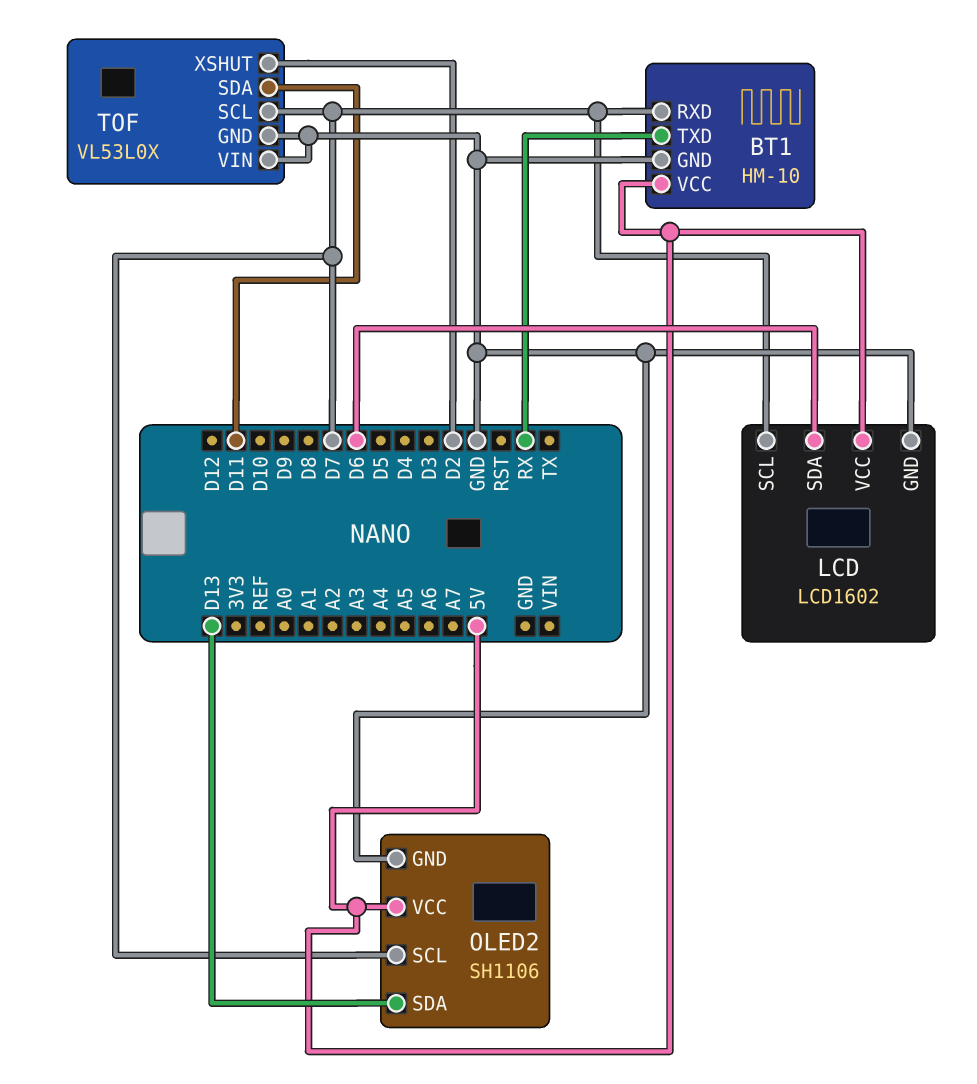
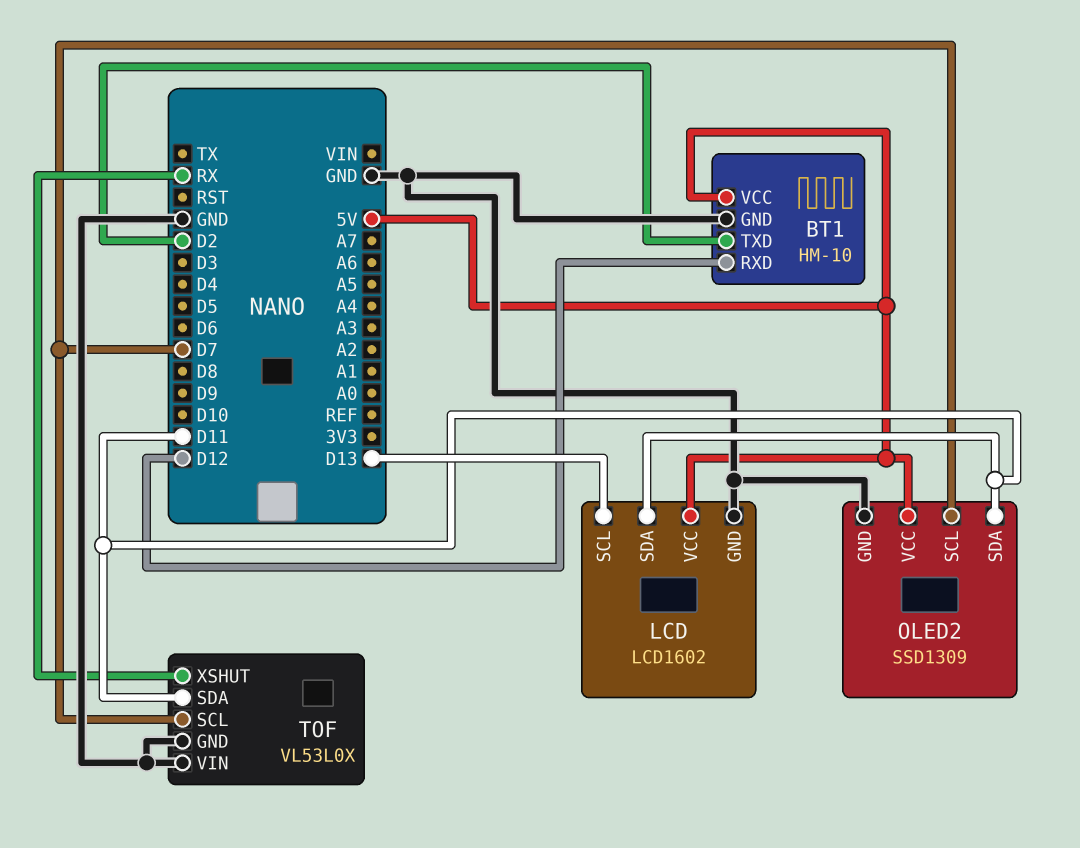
BT1 pin RXD: D7 -> D12
BT1 pin TXD: RX -> D2
LCD pin SCL: D7 -> D13
LCD pin SDA: D6 -> D11
OLED2: SH1106 -> SSD1309
OLED2 pin SDA: D13 -> D11
TOF pin XSHUT: D2 -> RX

